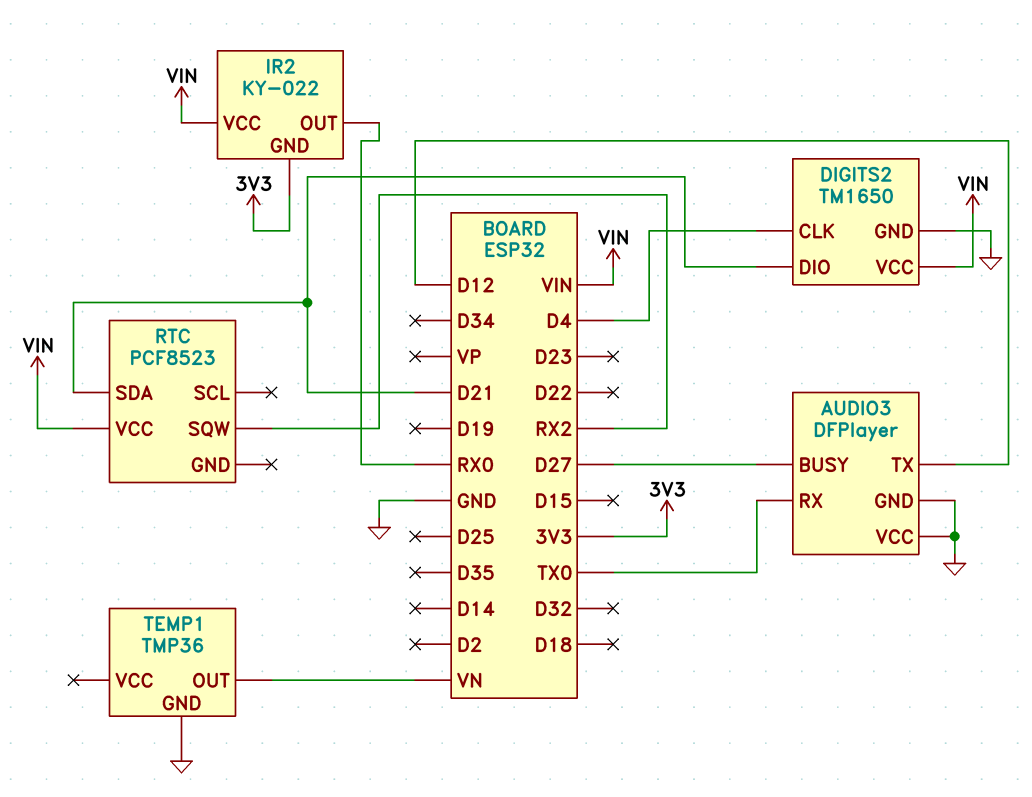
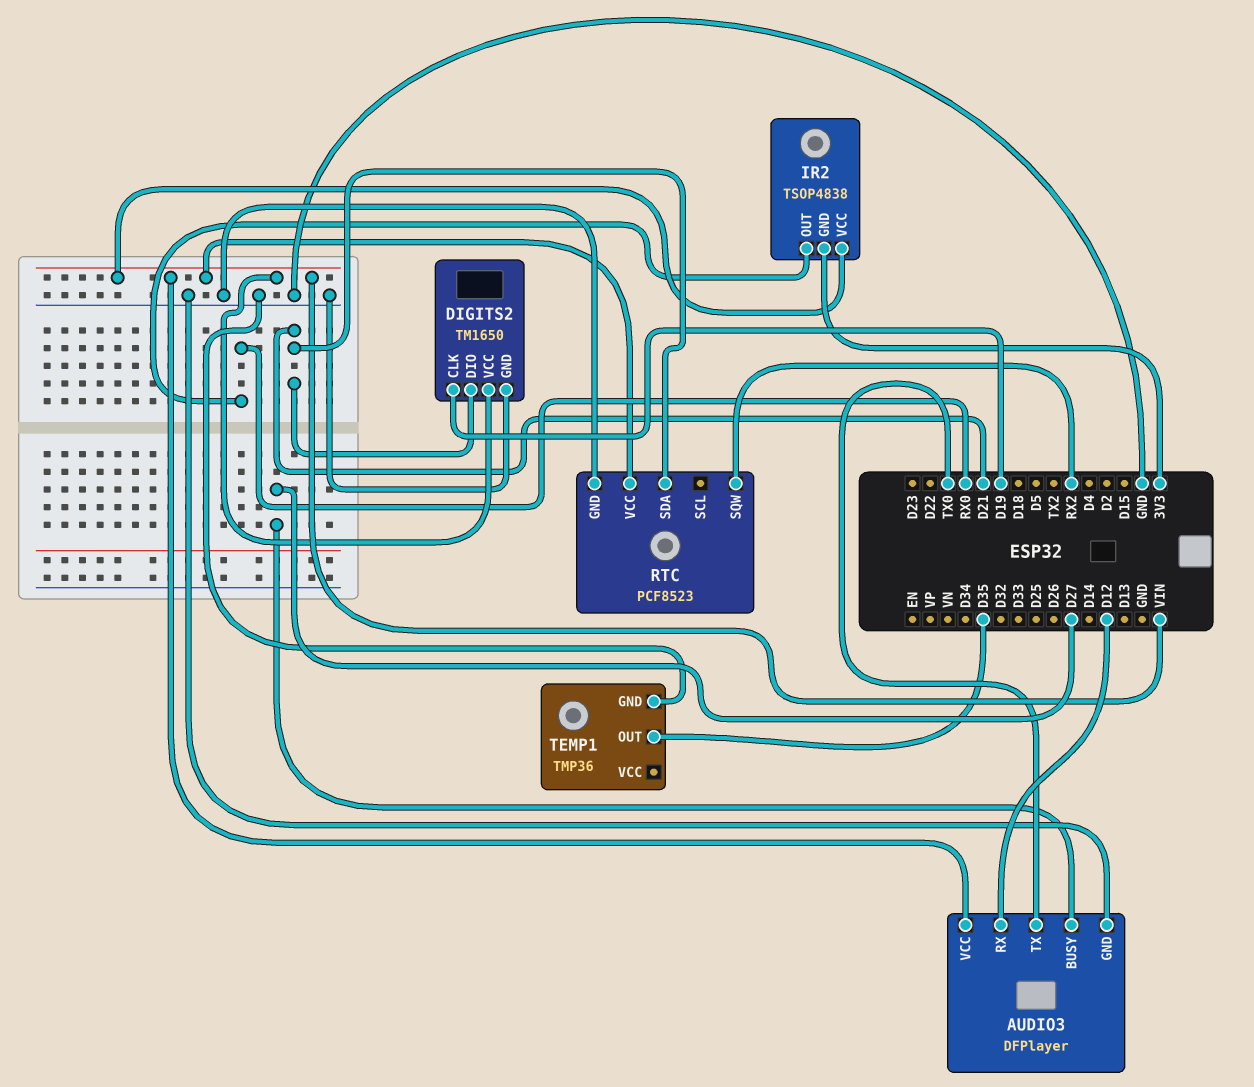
AUDIO3 pin RX: TX0 -> D12
AUDIO3 pin TX: D12 -> TX0
AUDIO3 pin VCC: GND -> VIN
DIGITS2 pin CLK: D4 -> D19
IR2: KY-022 -> TSOP4838
RTC pin GND: none -> GND
TEMP1 pin OUT: VN -> D35

